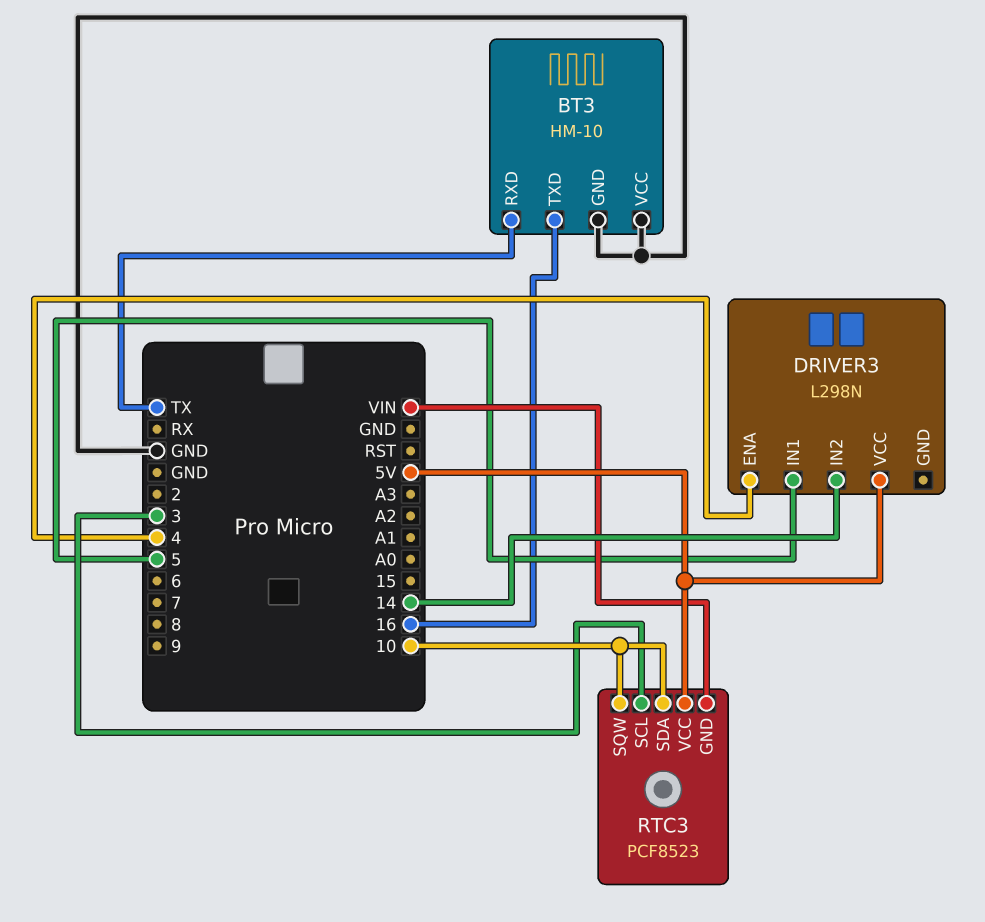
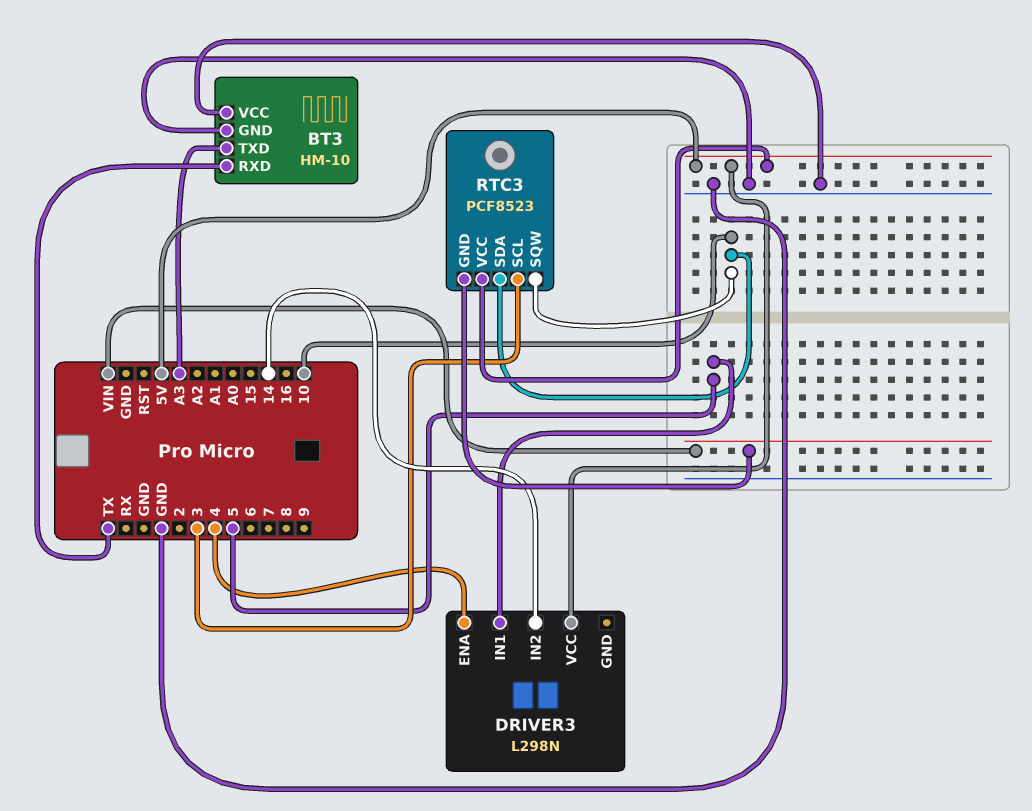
BT3 pin TXD: 16 -> A3

